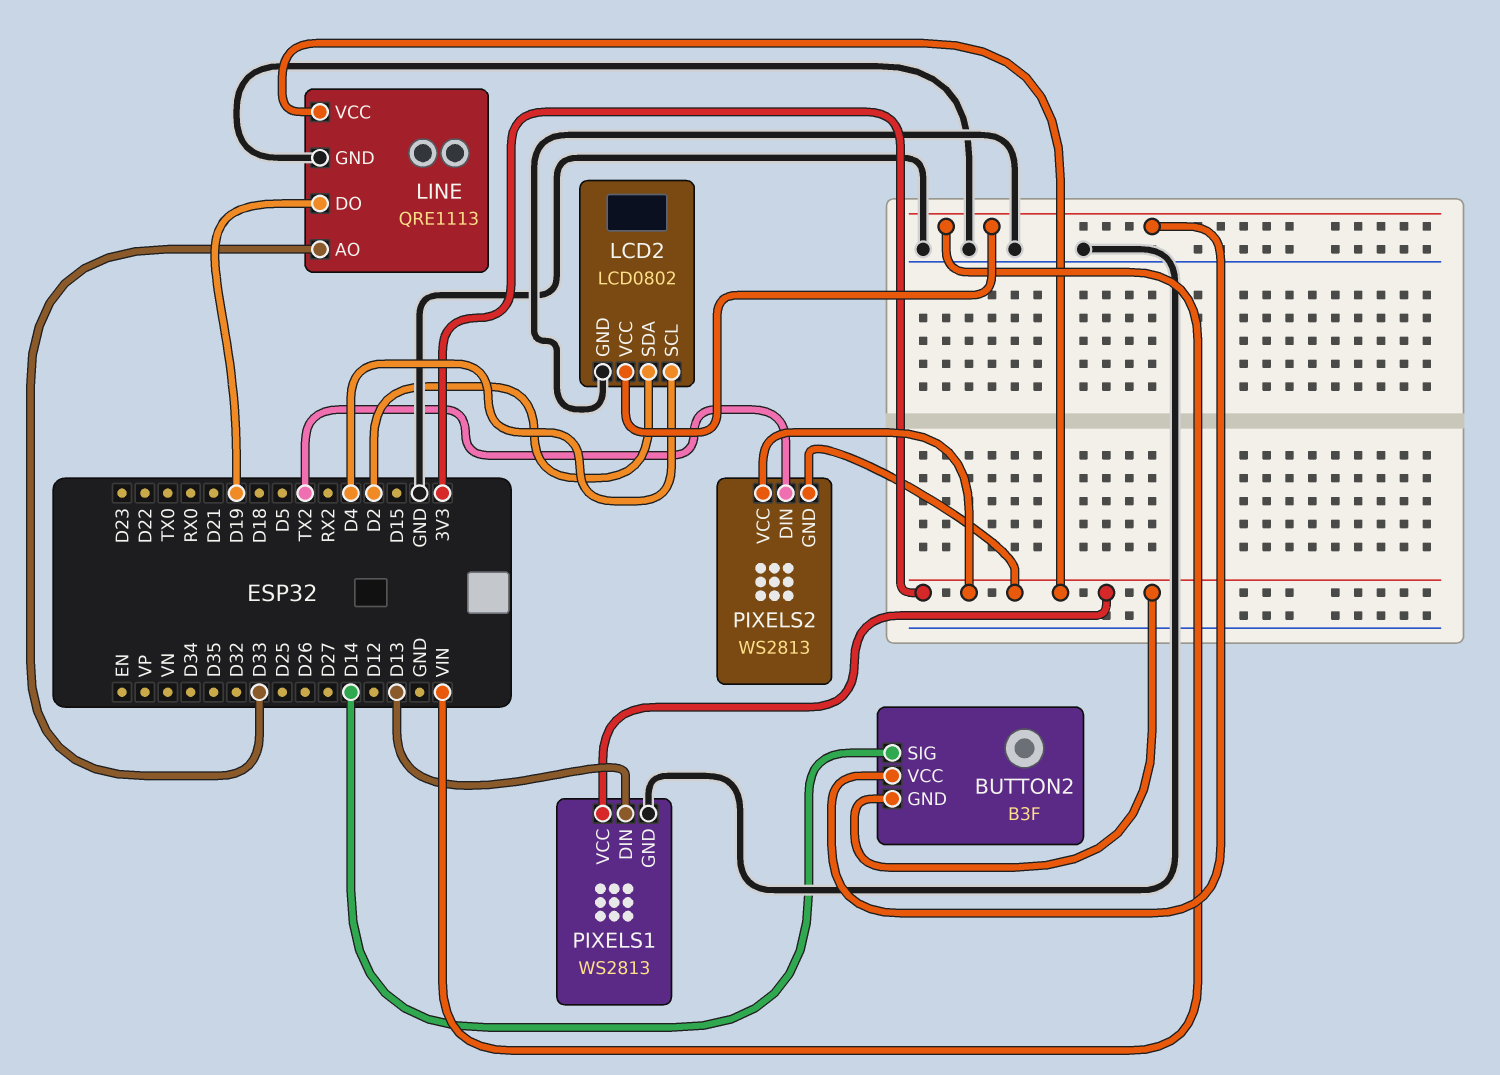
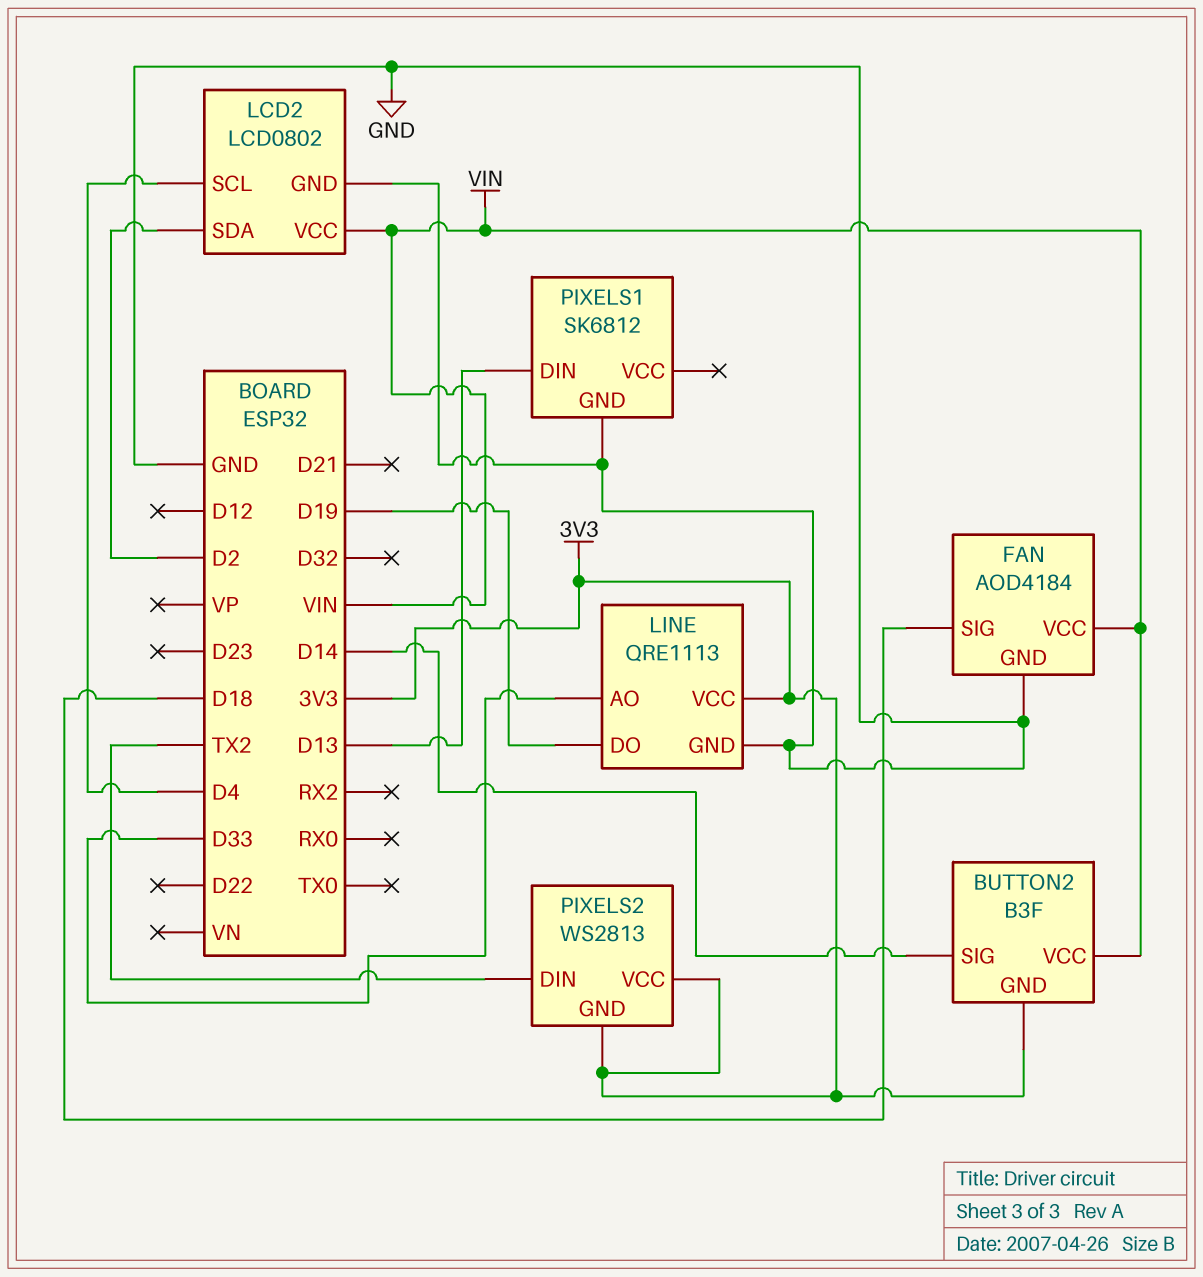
FAN: none -> AOD4184
FAN pin GND: none -> GND
FAN pin SIG: none -> D18
FAN pin VCC: none -> VIN
PIXELS1: WS2813 -> SK6812
PIXELS1 pin VCC: 3V3 -> none

